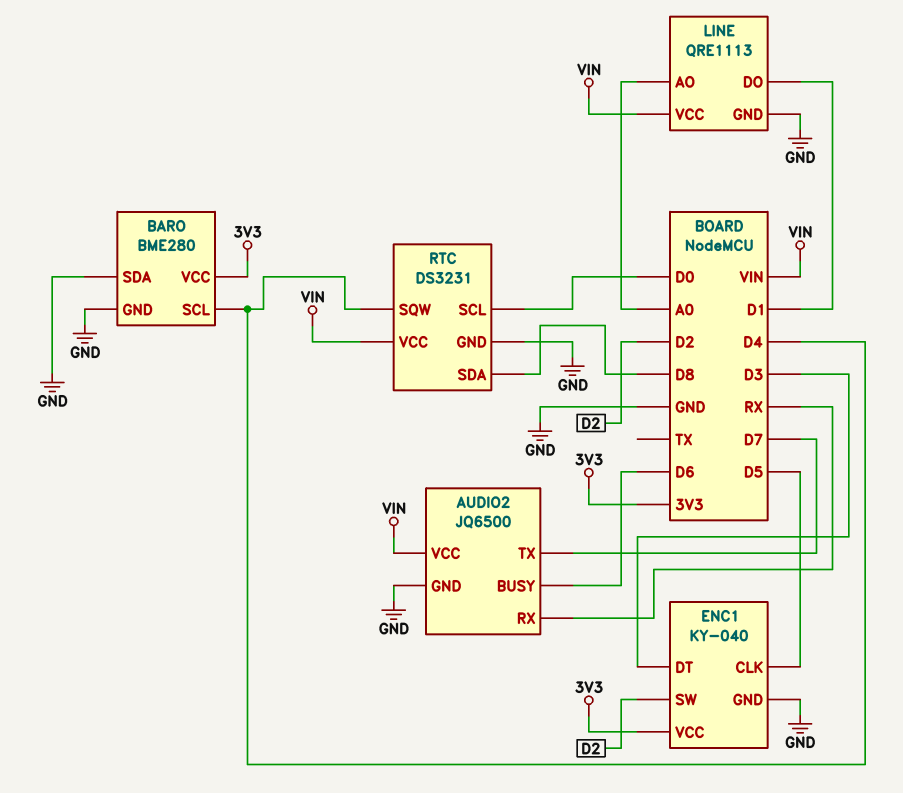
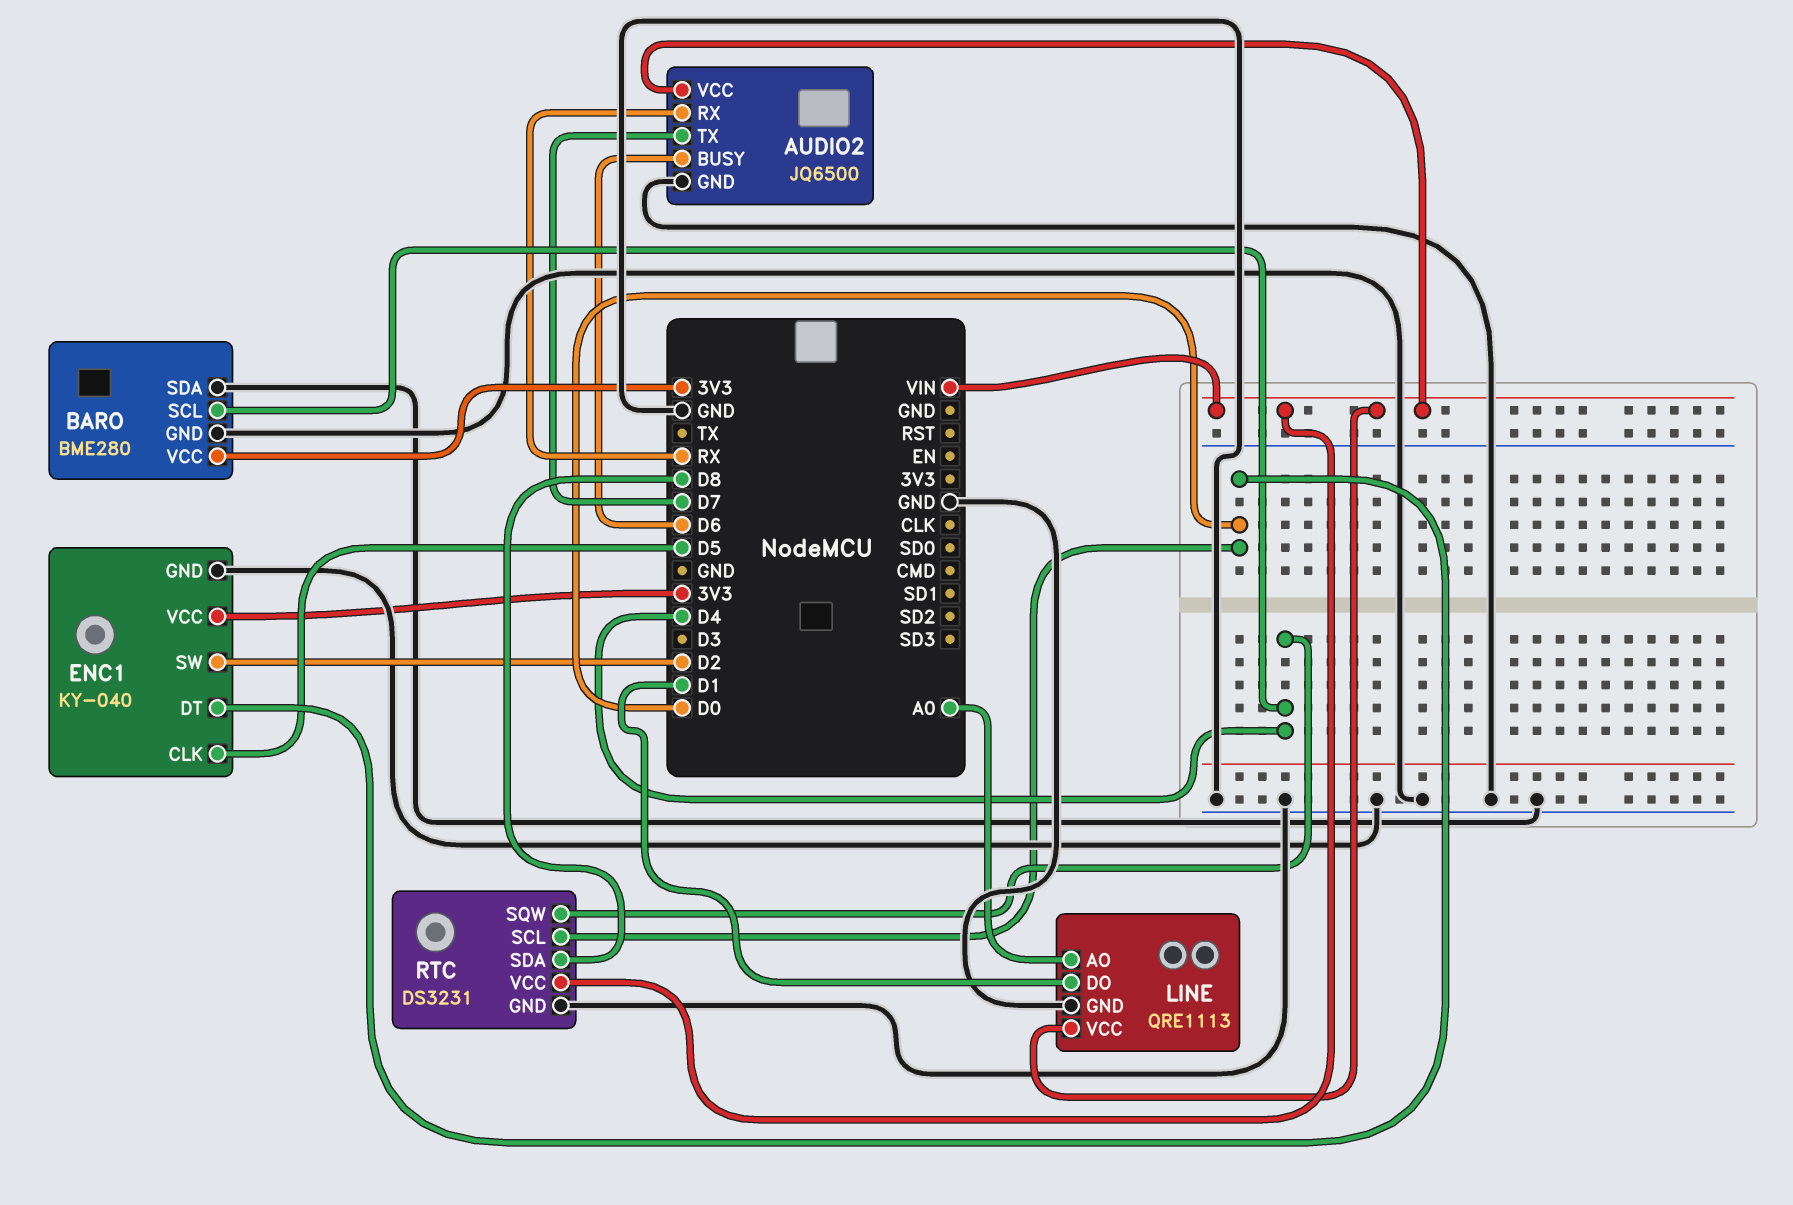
ENC1 pin DT: D3 -> D0

